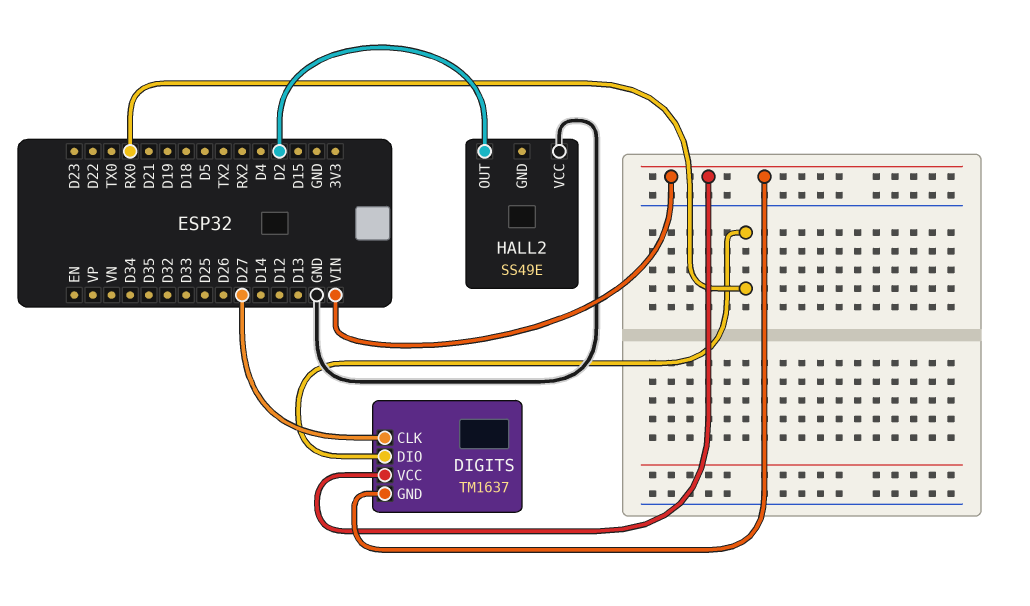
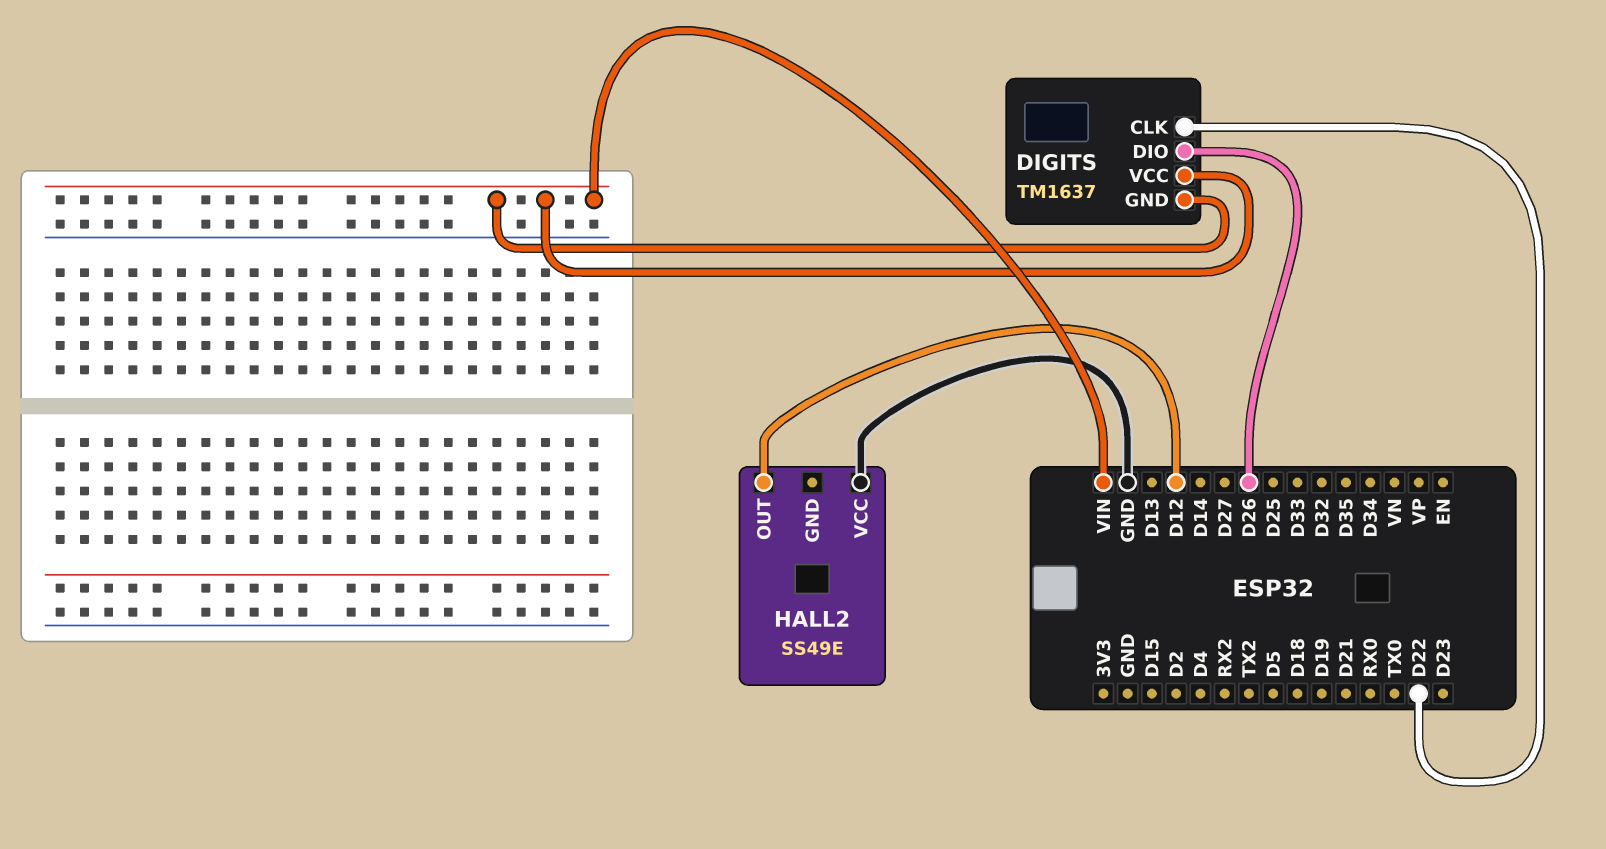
DIGITS pin CLK: D27 -> D22
DIGITS pin DIO: RX0 -> D26
HALL2 pin OUT: D2 -> D12

